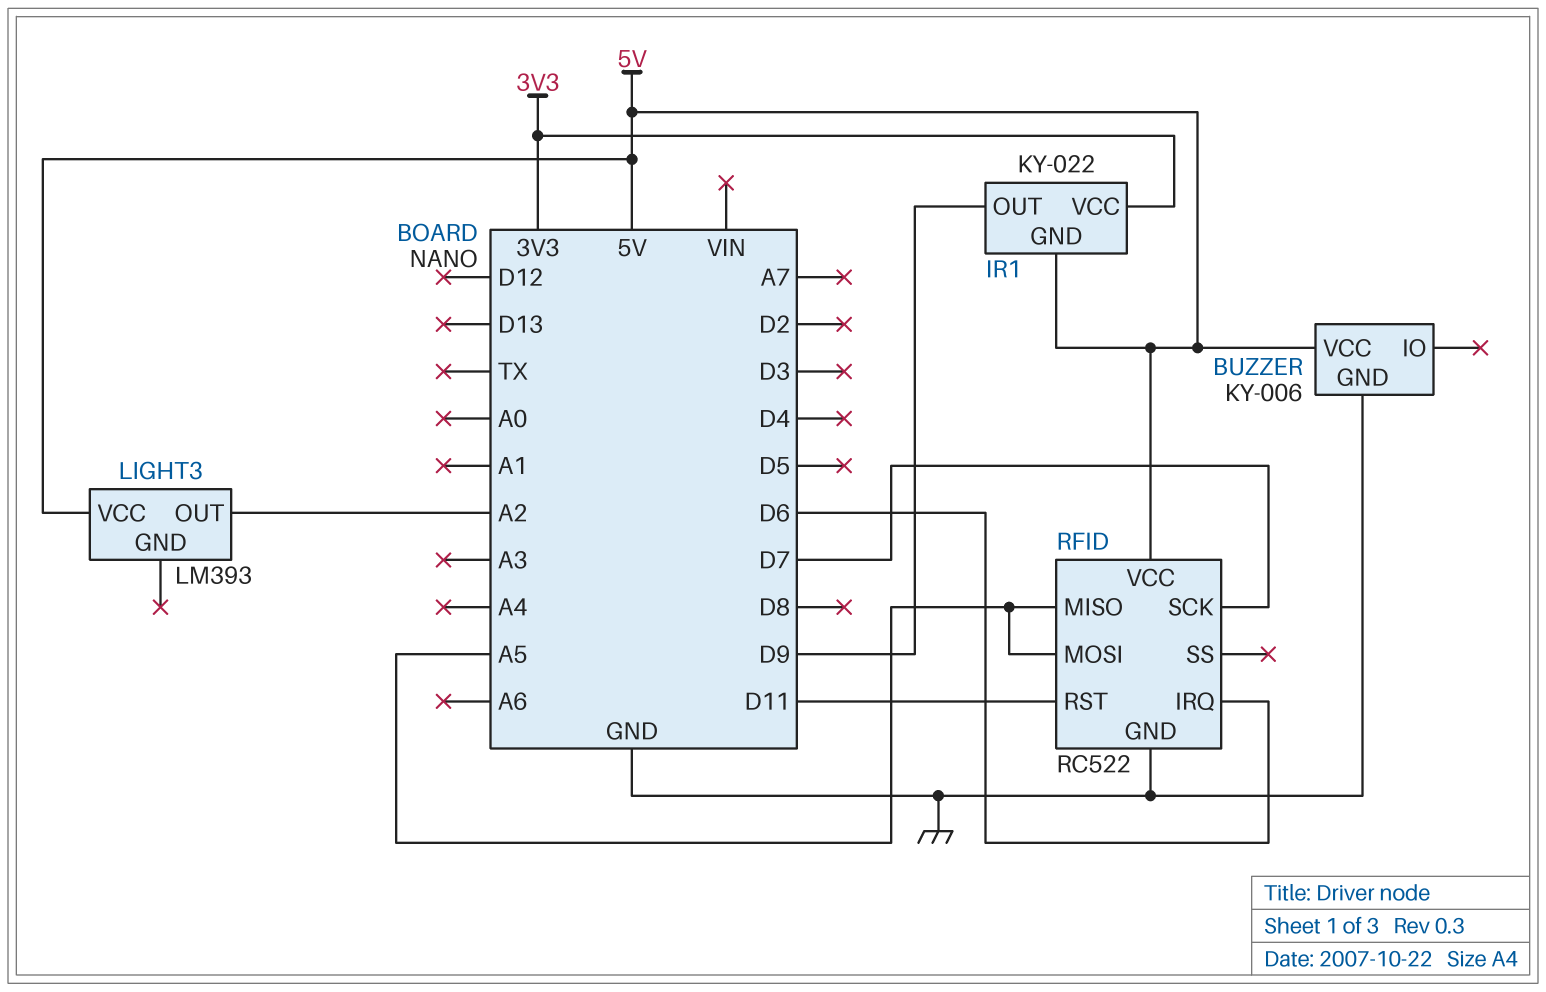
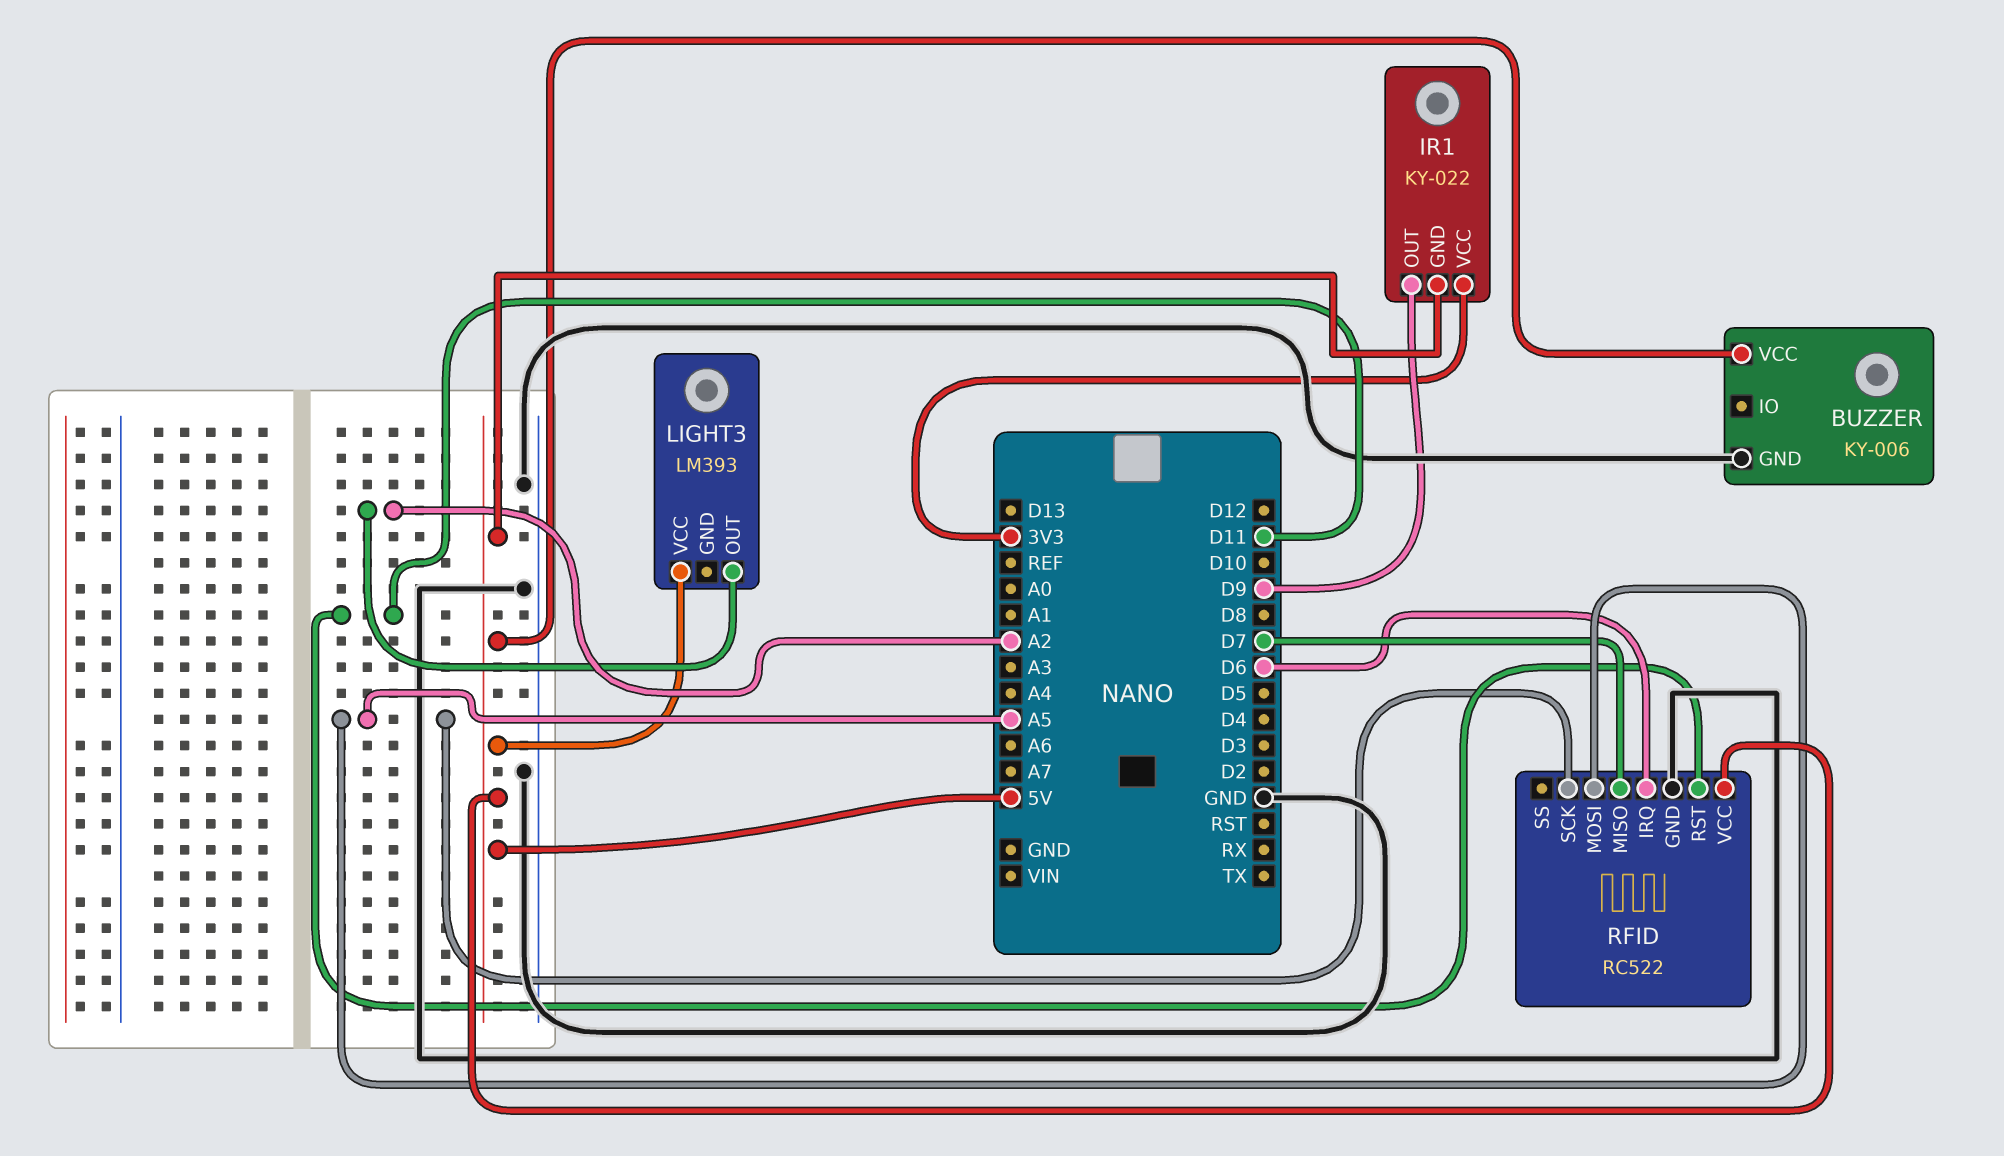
RFID pin MISO: A5 -> D7
RFID pin SCK: D7 -> A5

